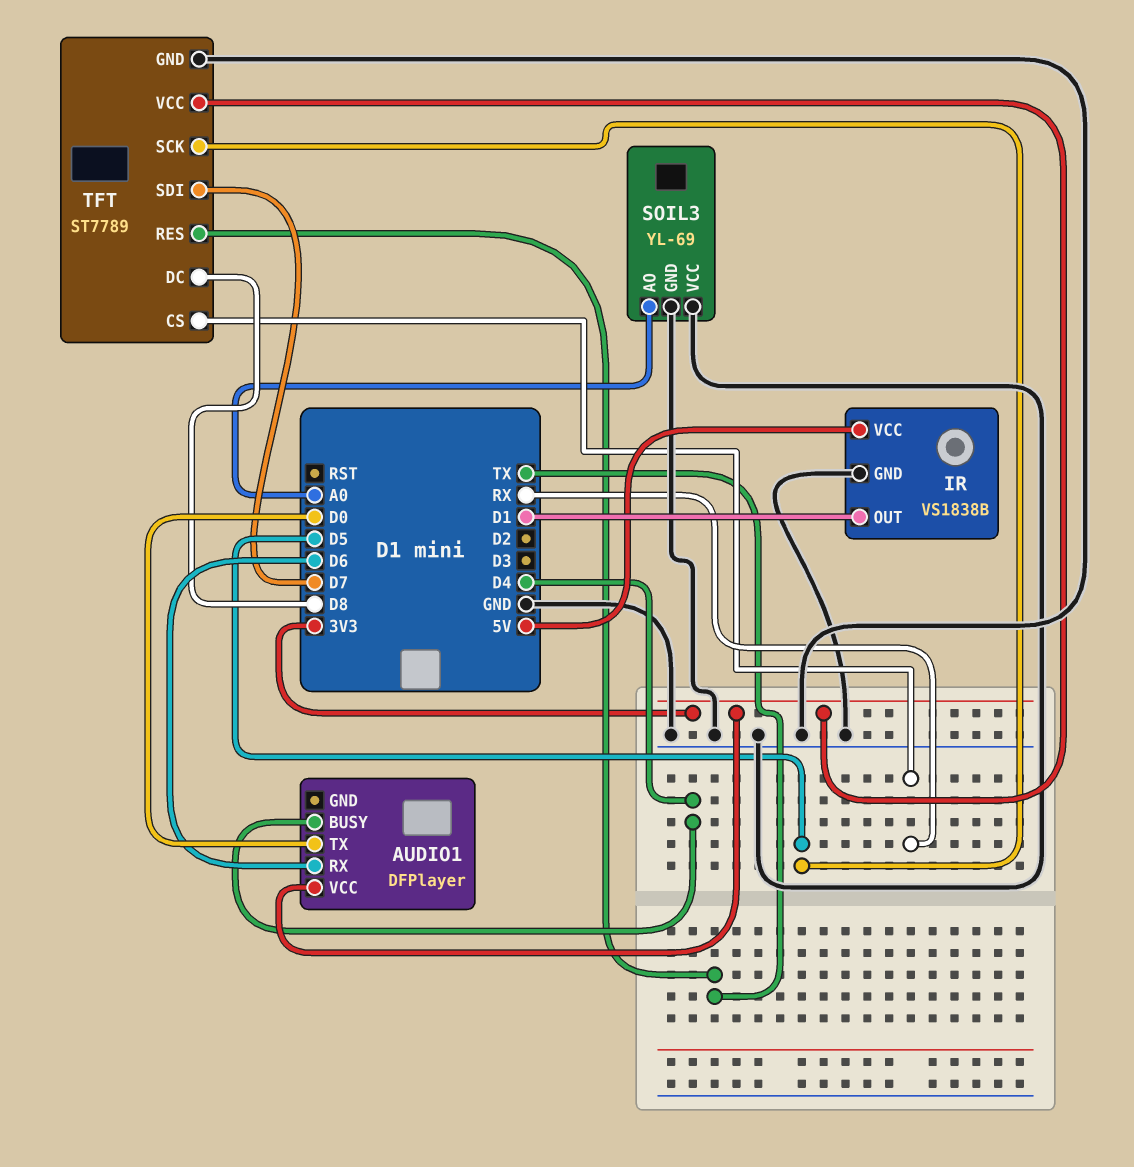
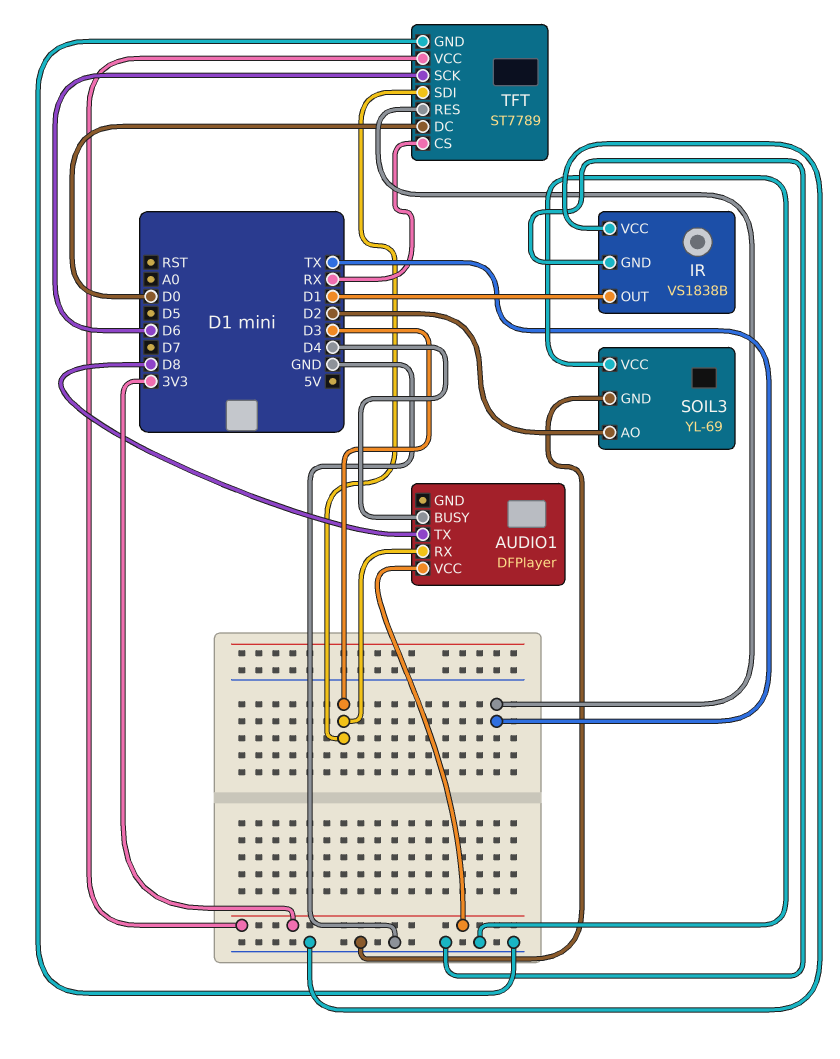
AUDIO1 pin RX: D6 -> D3
AUDIO1 pin TX: D0 -> D8
IR pin VCC: 5V -> GND
SOIL3 pin AO: A0 -> D2
TFT pin DC: D8 -> D0
TFT pin SCK: D5 -> D6
TFT pin SDI: D7 -> D3

